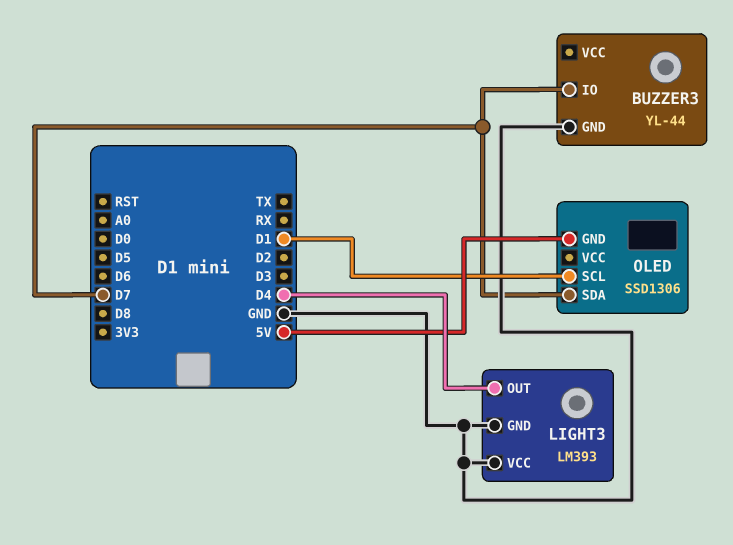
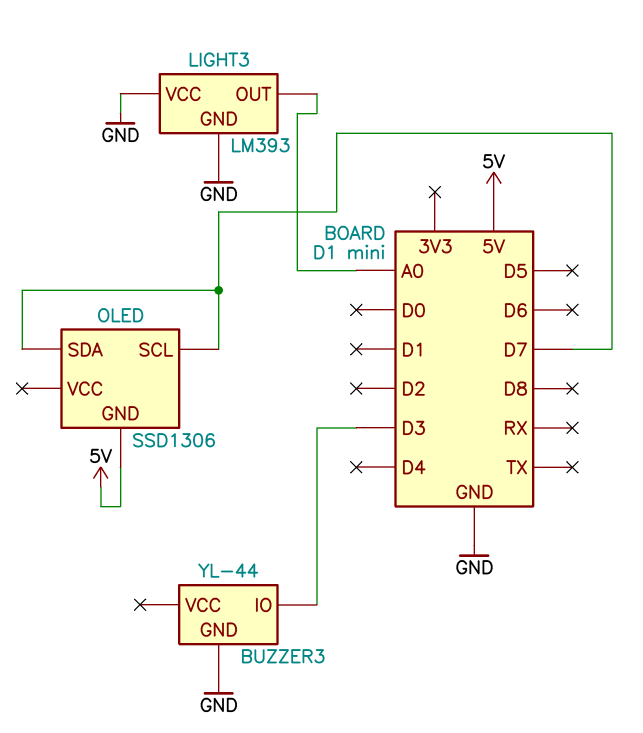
BUZZER3 pin IO: D7 -> D3
LIGHT3 pin OUT: D4 -> A0
OLED pin SCL: D1 -> D7

